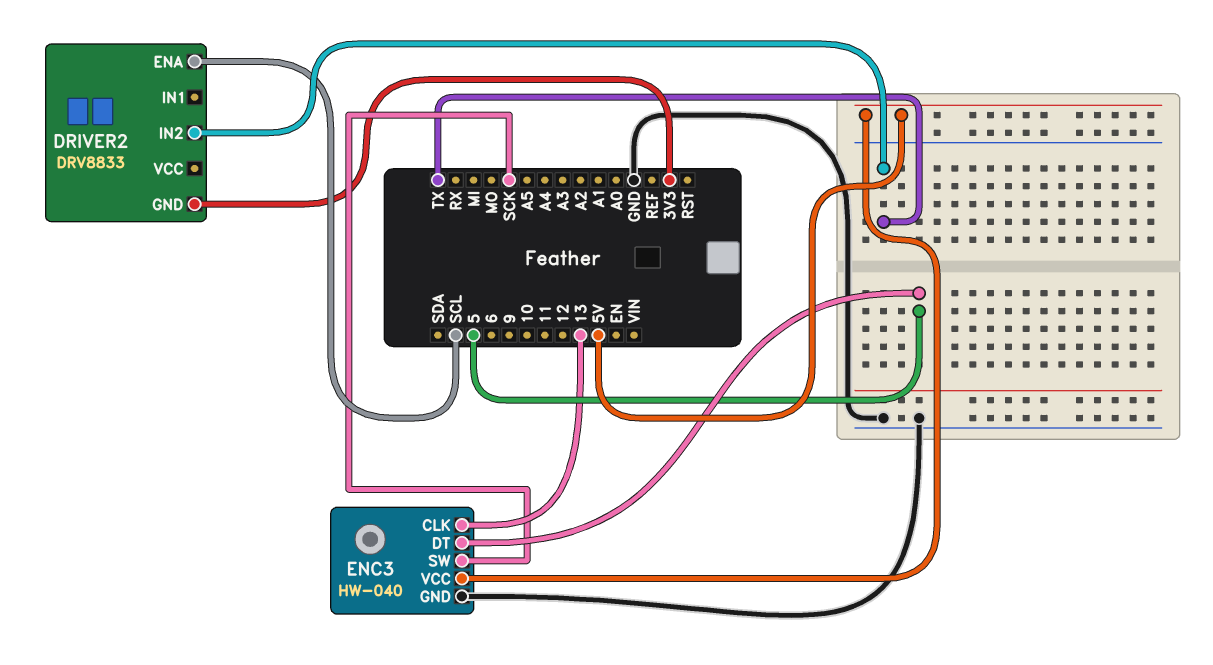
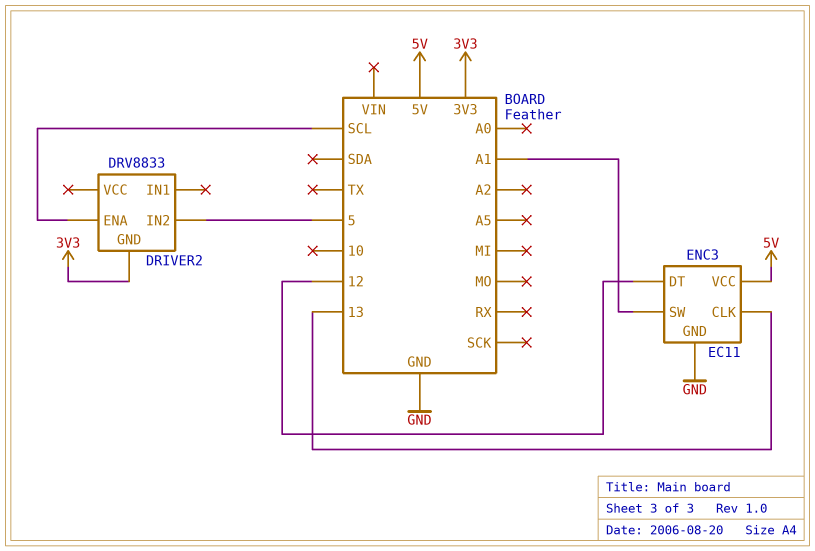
DRIVER2 pin IN2: TX -> 5
ENC3: HW-040 -> EC11
ENC3 pin DT: 5 -> 12
ENC3 pin SW: SCK -> A1

